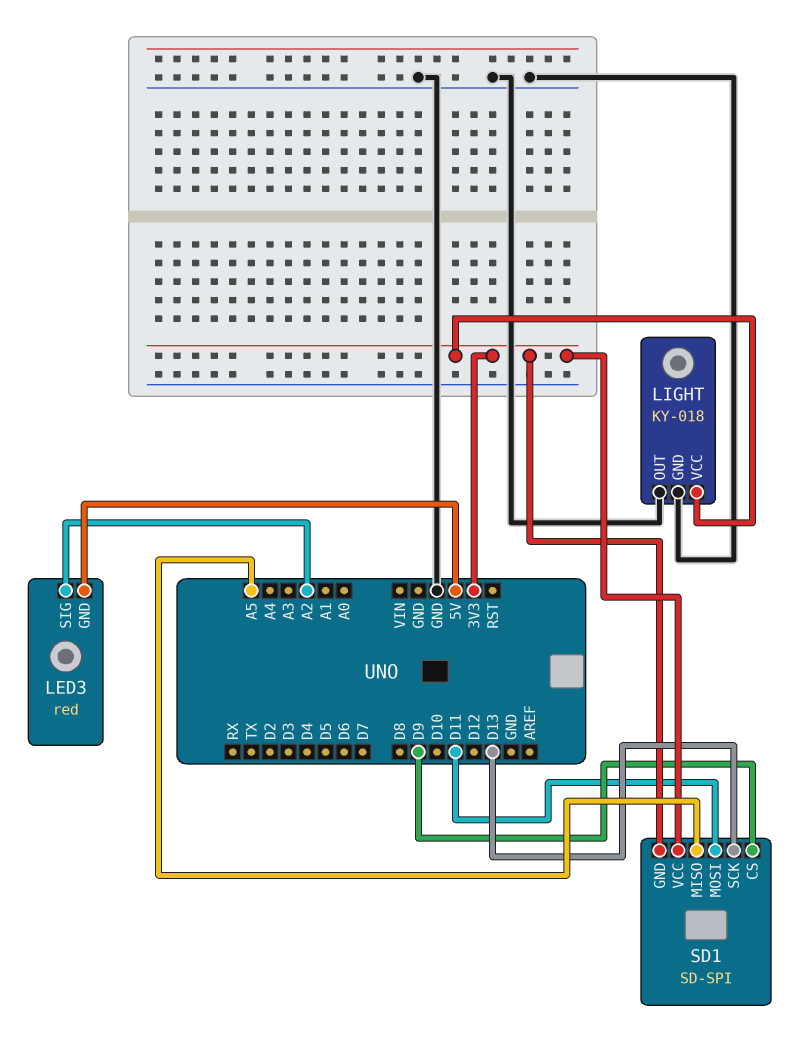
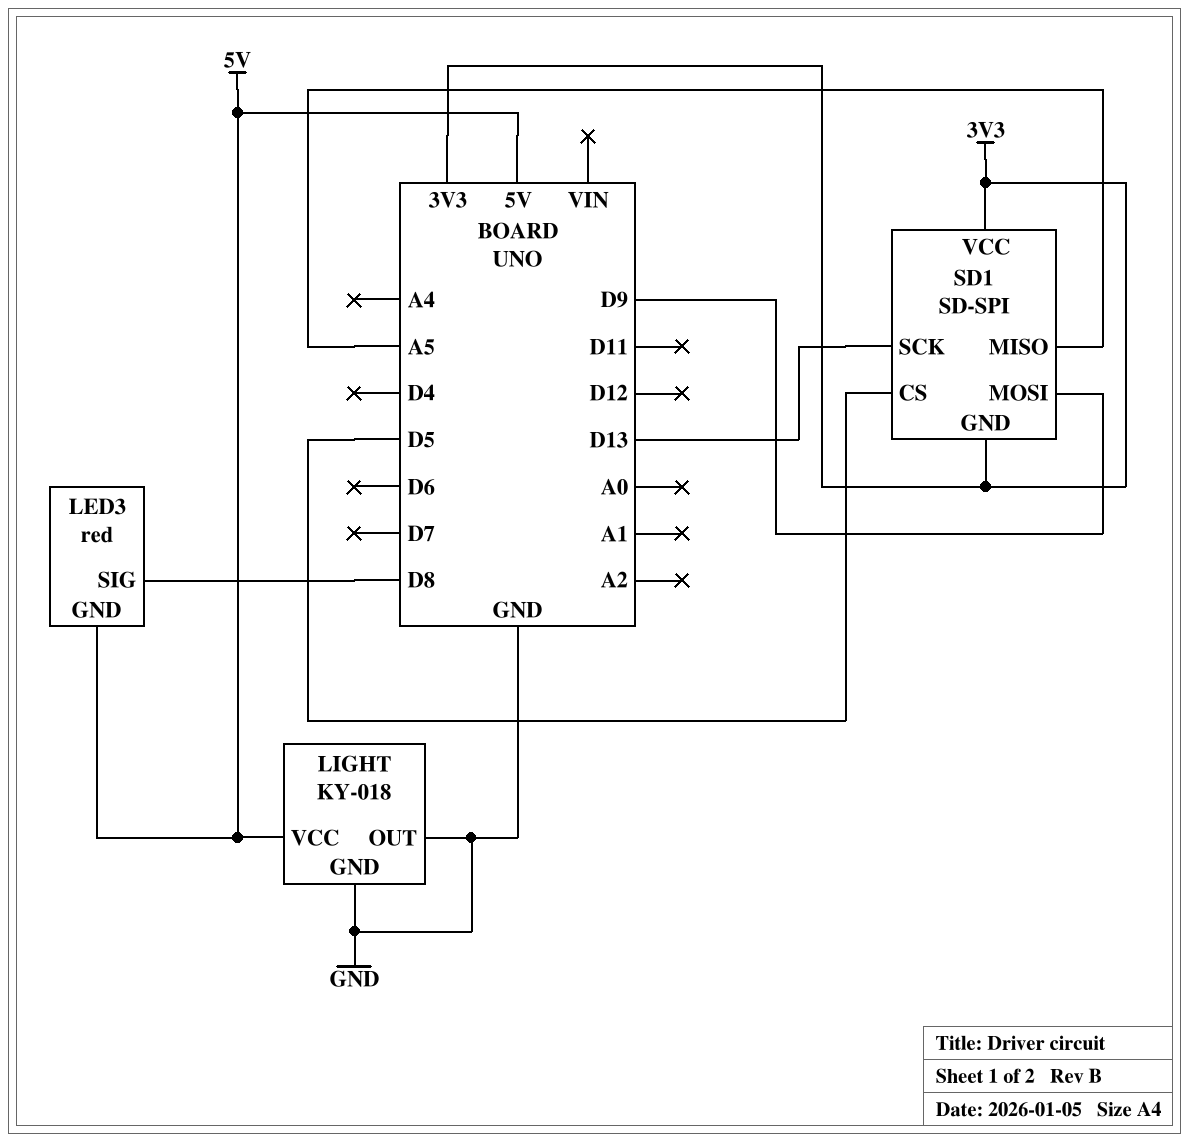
LED3 pin SIG: A2 -> D8
LIGHT pin VCC: 3V3 -> 5V
SD1 pin CS: D9 -> D5
SD1 pin MOSI: D11 -> D9

